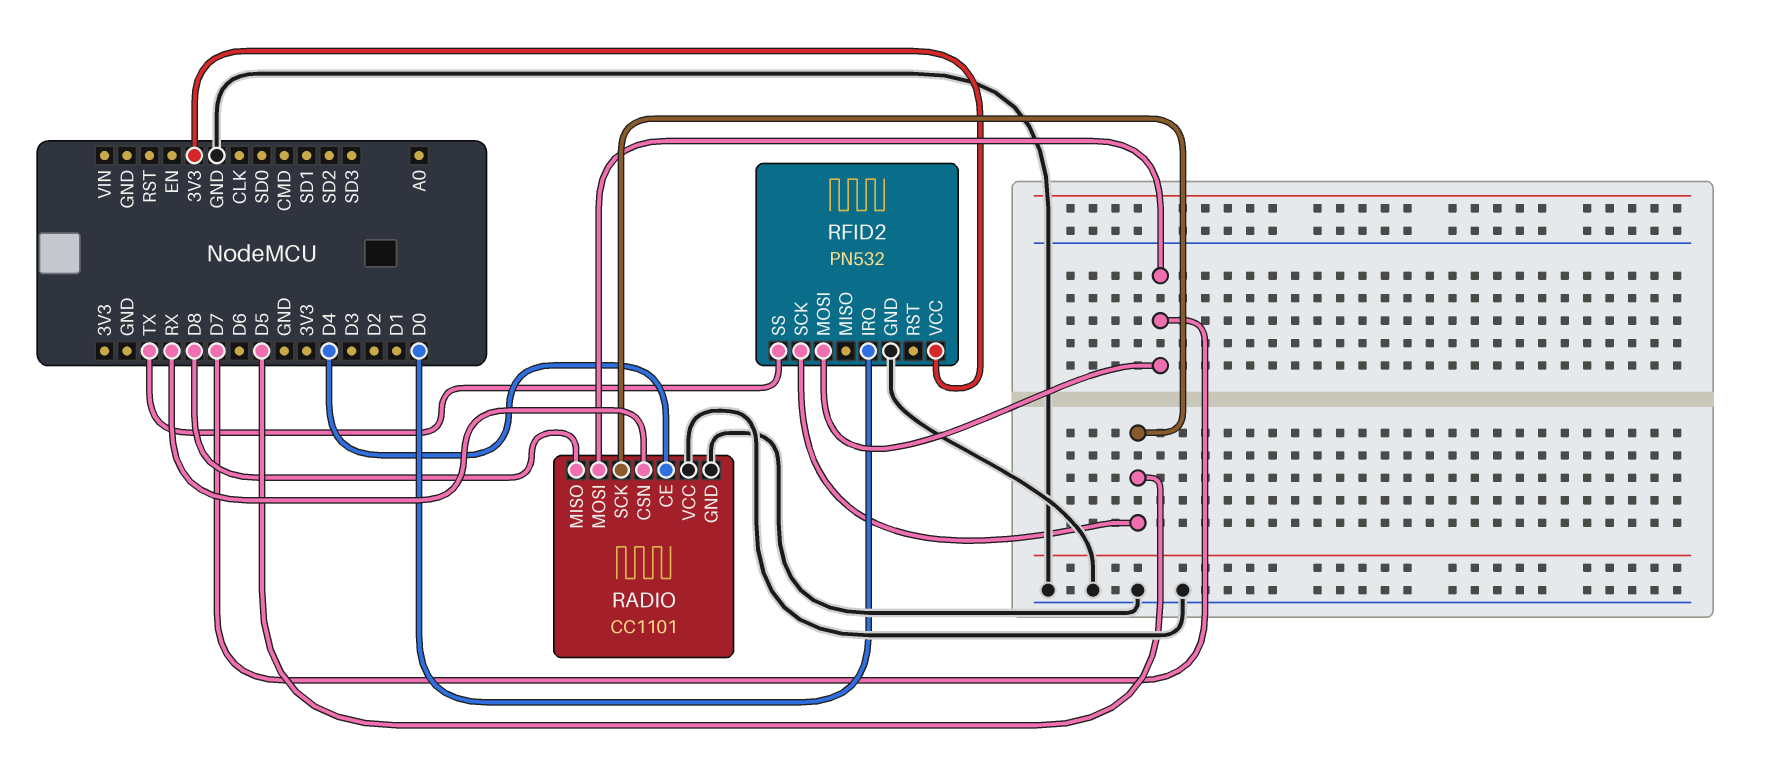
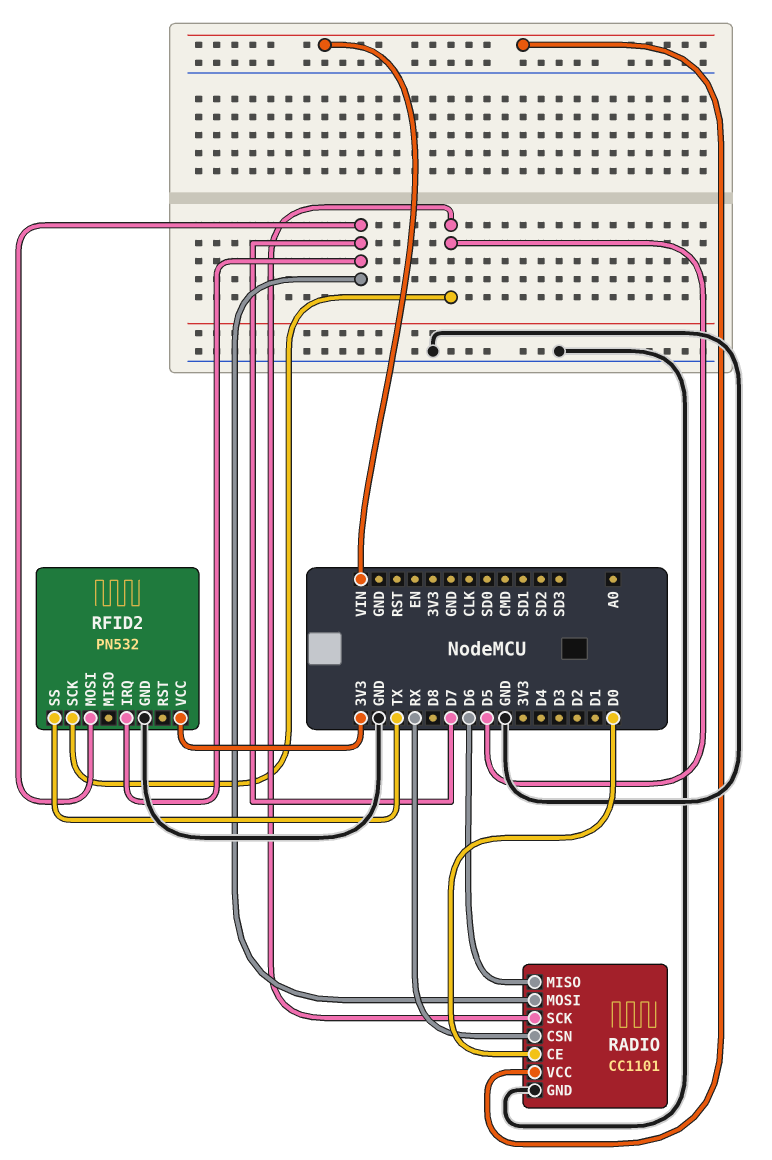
RADIO pin CE: D4 -> D0
RADIO pin MISO: D8 -> D6
RADIO pin VCC: GND -> VIN
RFID2 pin IRQ: D0 -> D7

